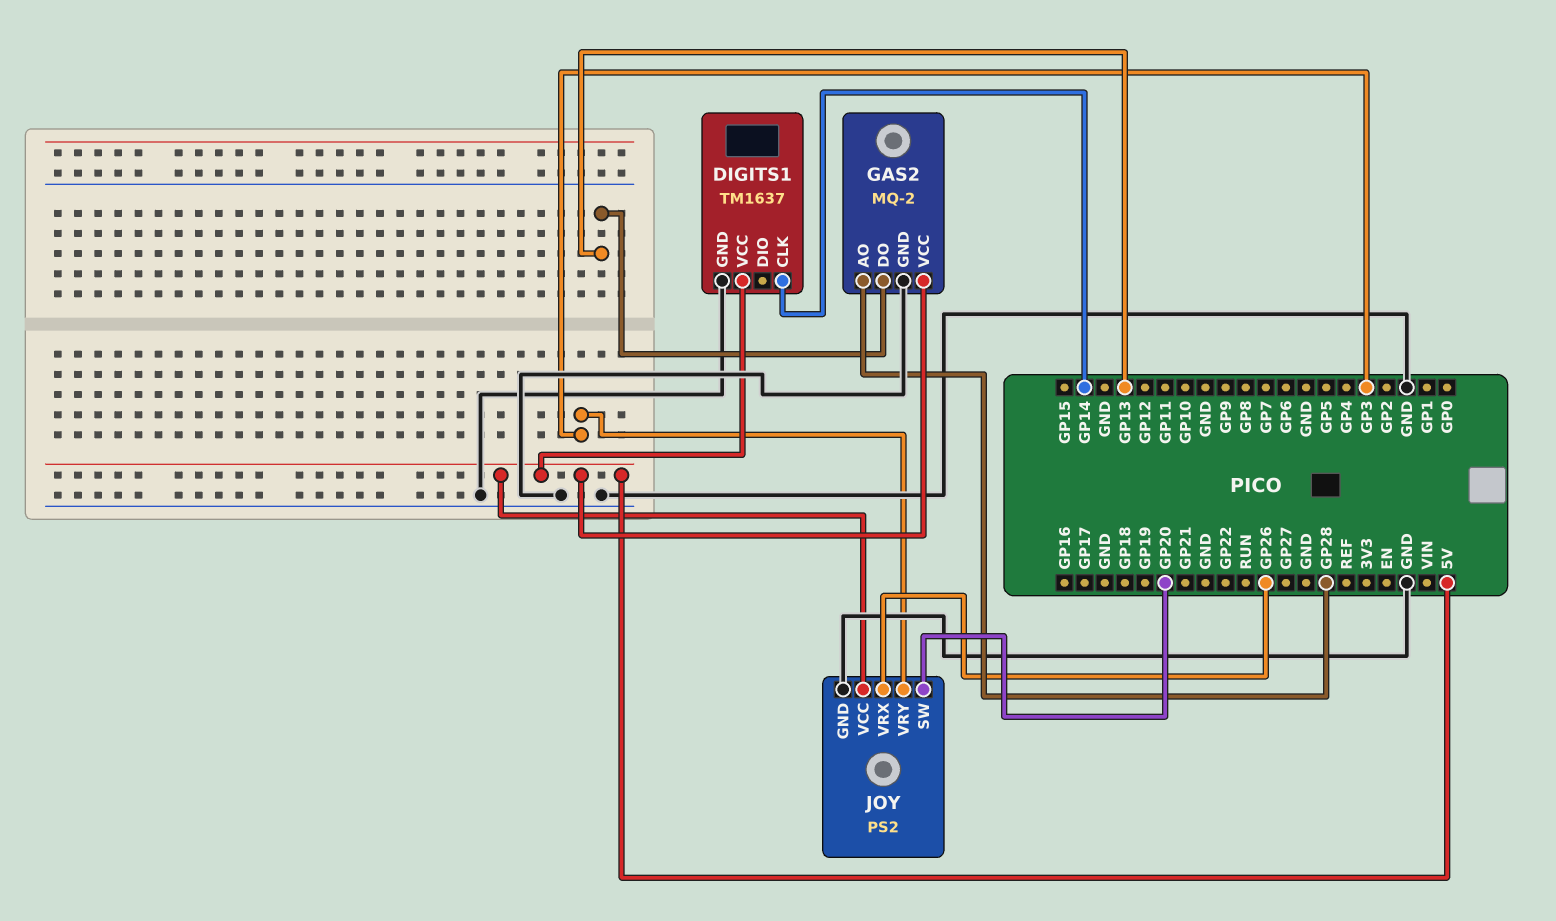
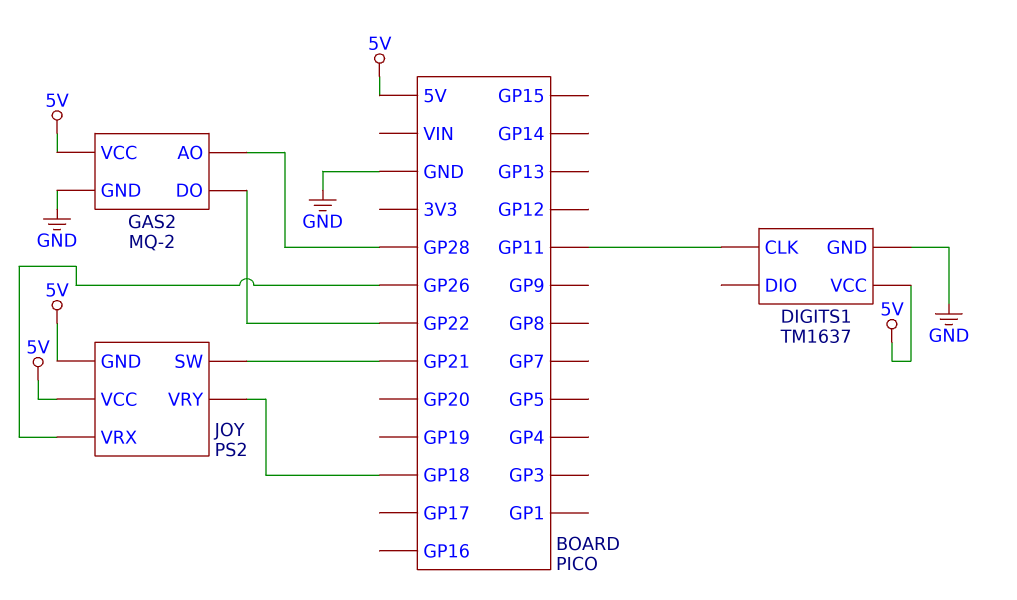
DIGITS1 pin CLK: GP14 -> GP11
GAS2 pin DO: GP13 -> GP22
JOY pin GND: GND -> 5V
JOY pin SW: GP20 -> GP21
JOY pin VRY: GP3 -> GP18

